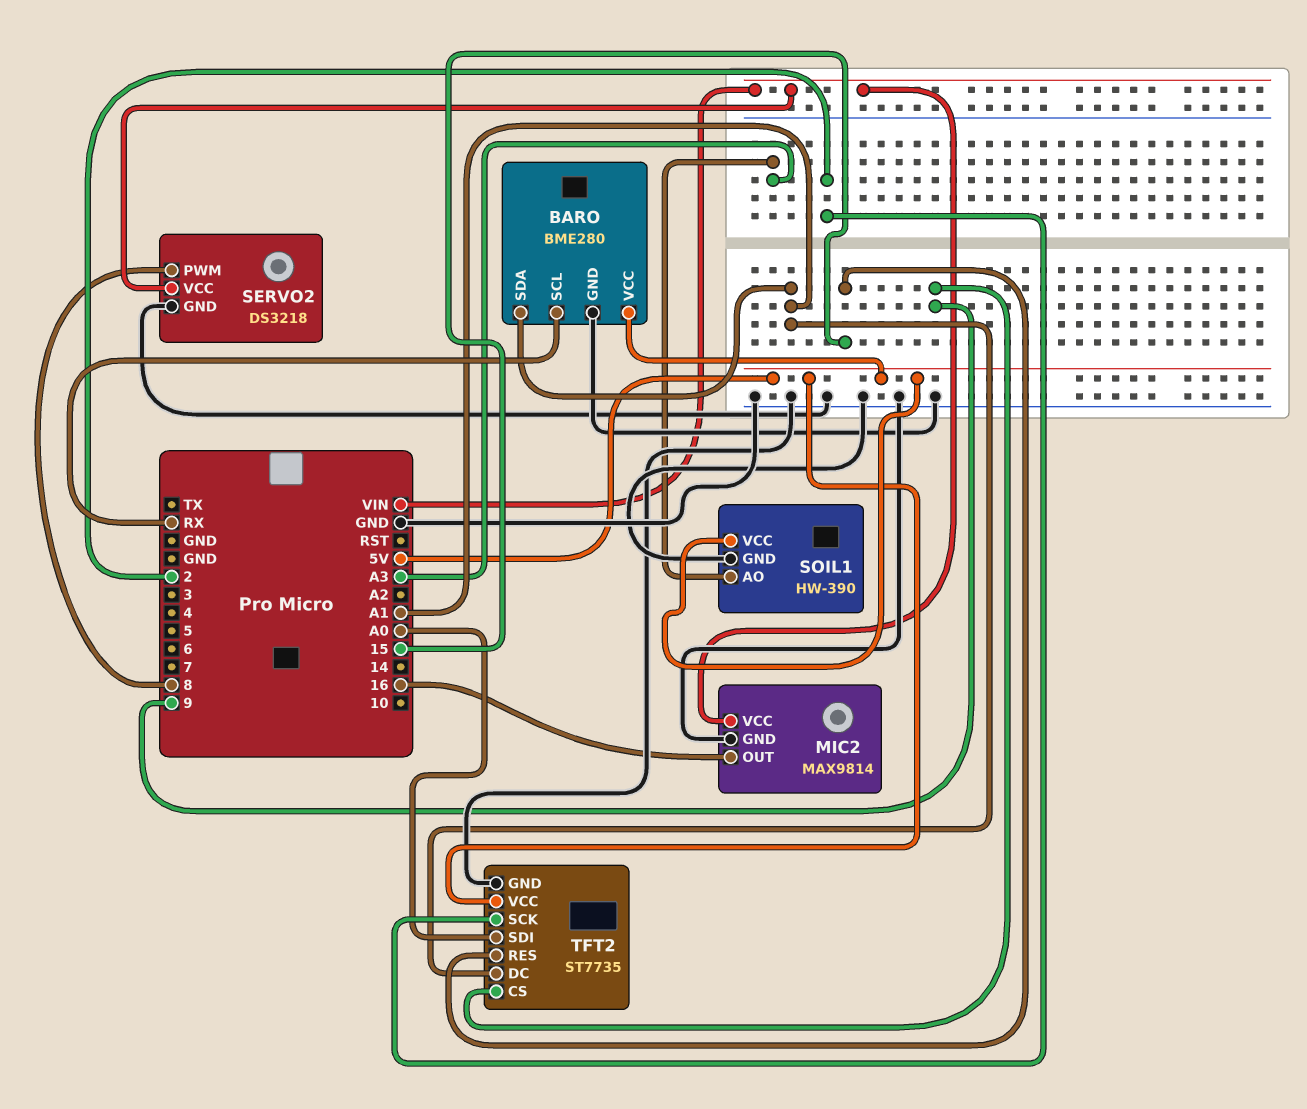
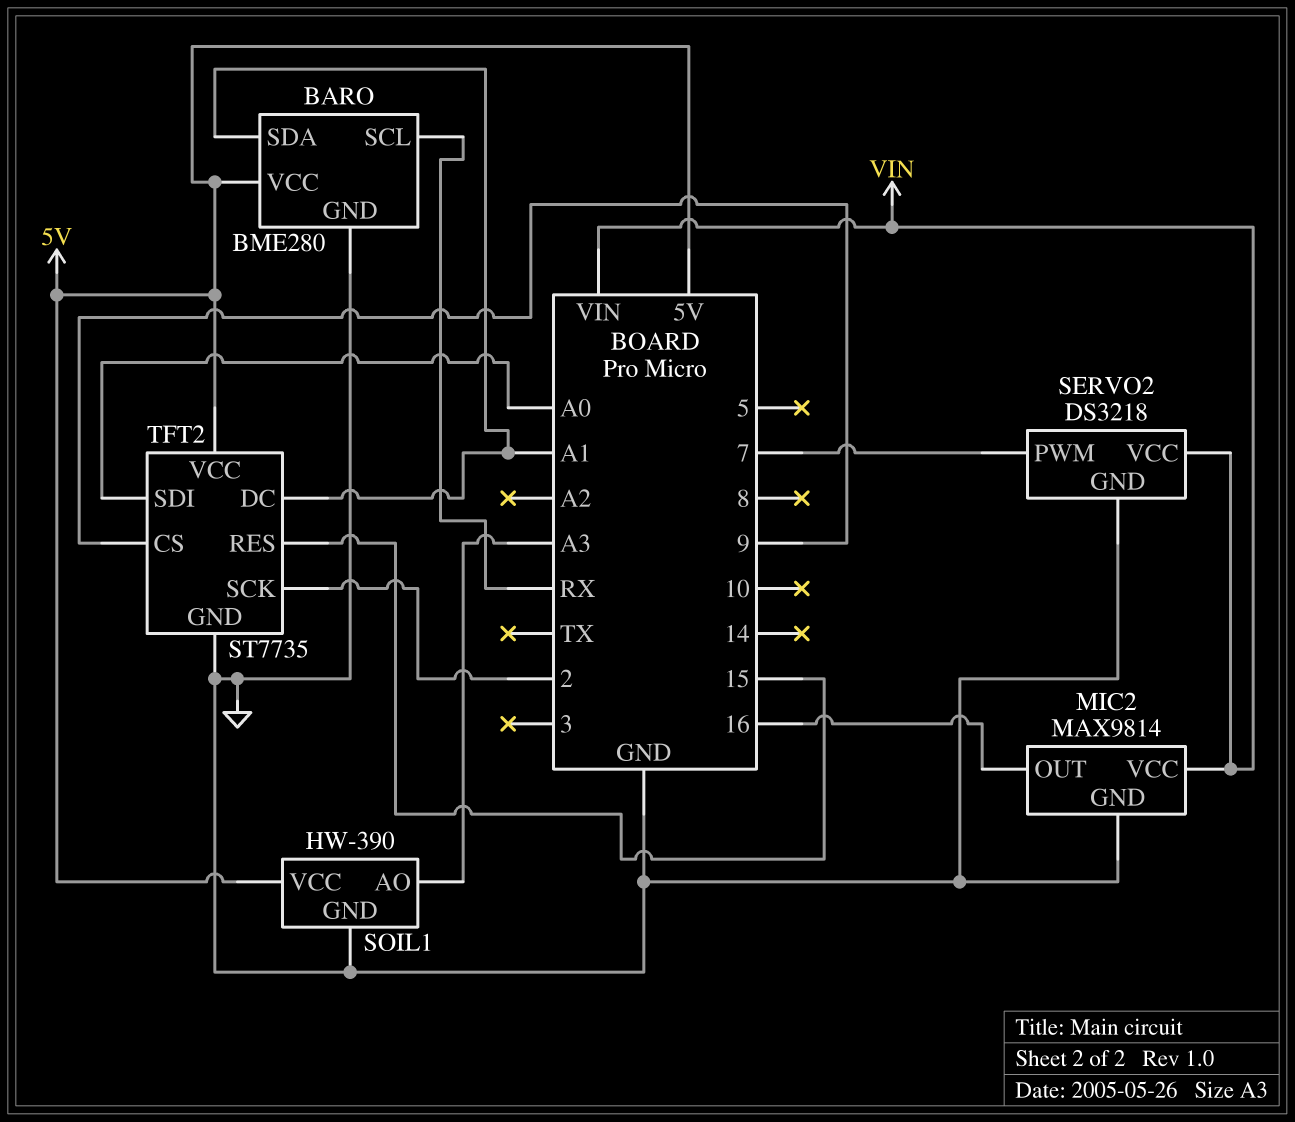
SERVO2 pin PWM: 8 -> 7

